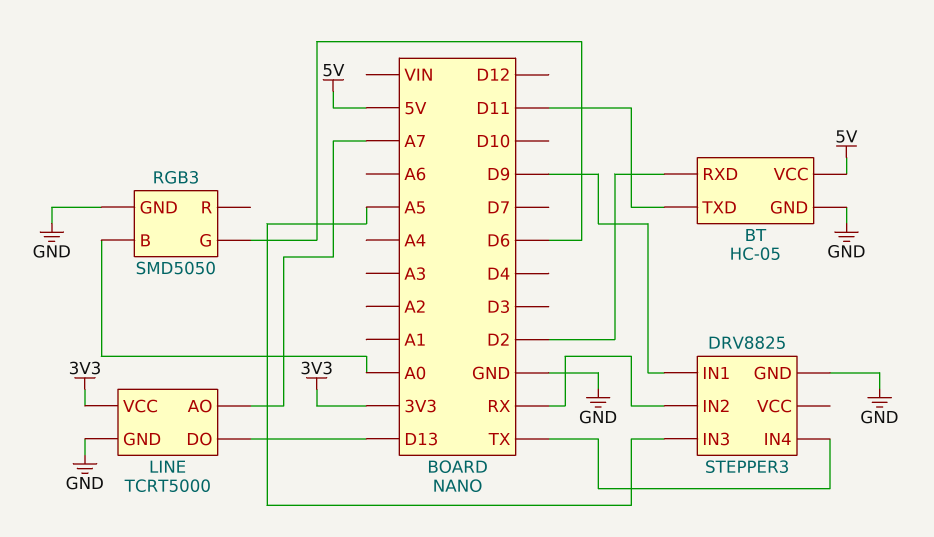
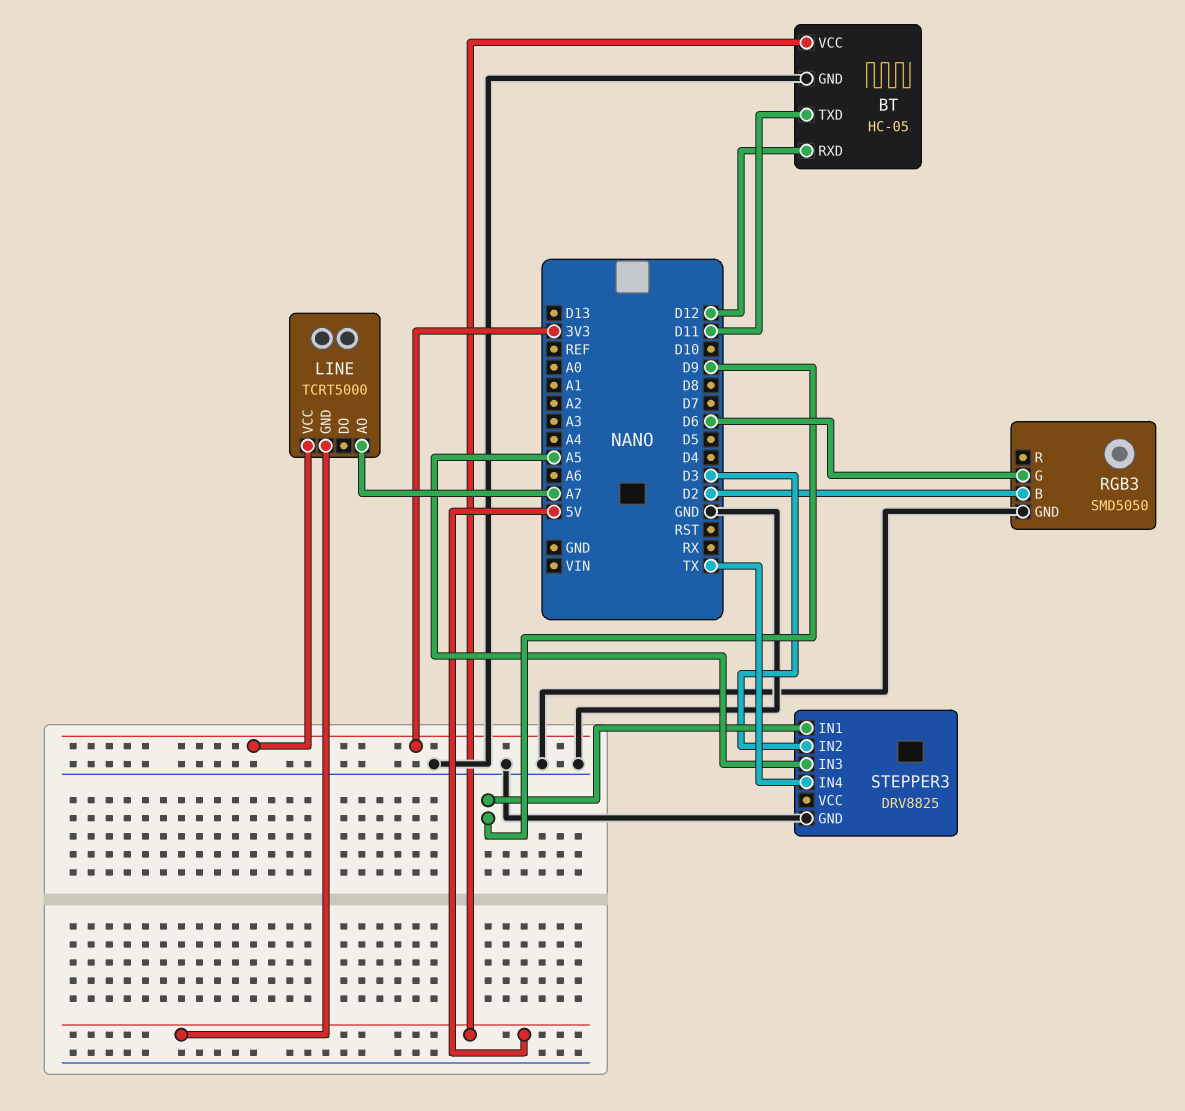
BT pin RXD: D2 -> D12
LINE pin DO: D13 -> none
LINE pin GND: GND -> 5V
RGB3 pin B: A0 -> D2
STEPPER3 pin IN2: RX -> D3

